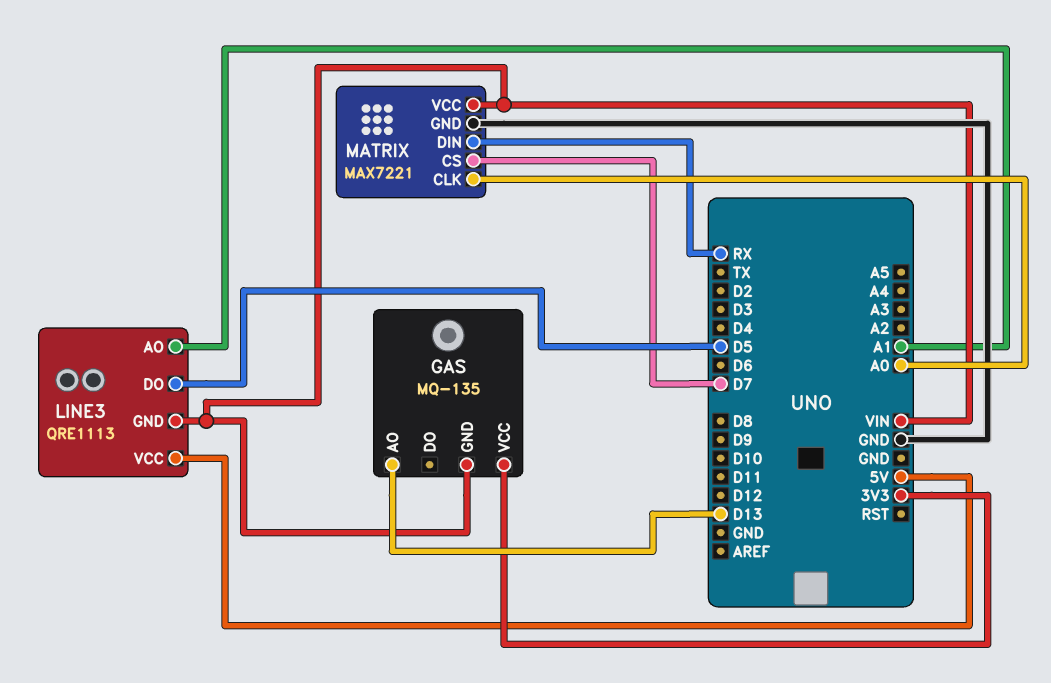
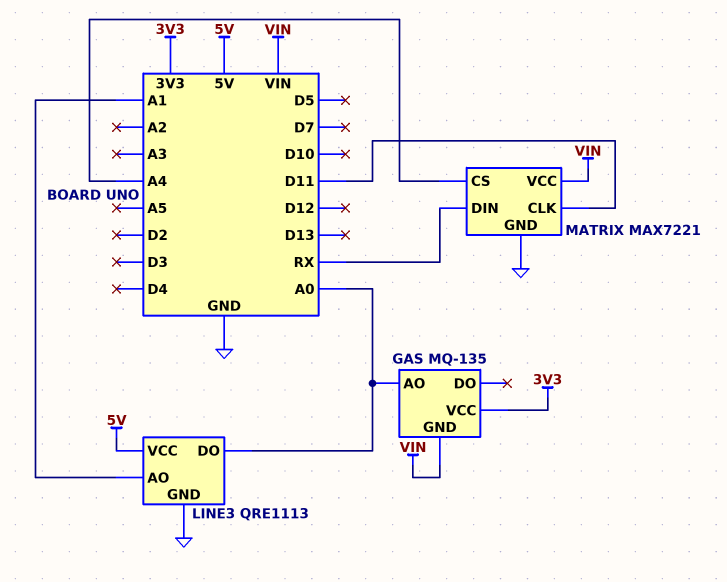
GAS pin AO: D13 -> A0
LINE3 pin DO: D5 -> A0
LINE3 pin GND: VIN -> GND
MATRIX pin CLK: A0 -> D11
MATRIX pin CS: D7 -> A4

